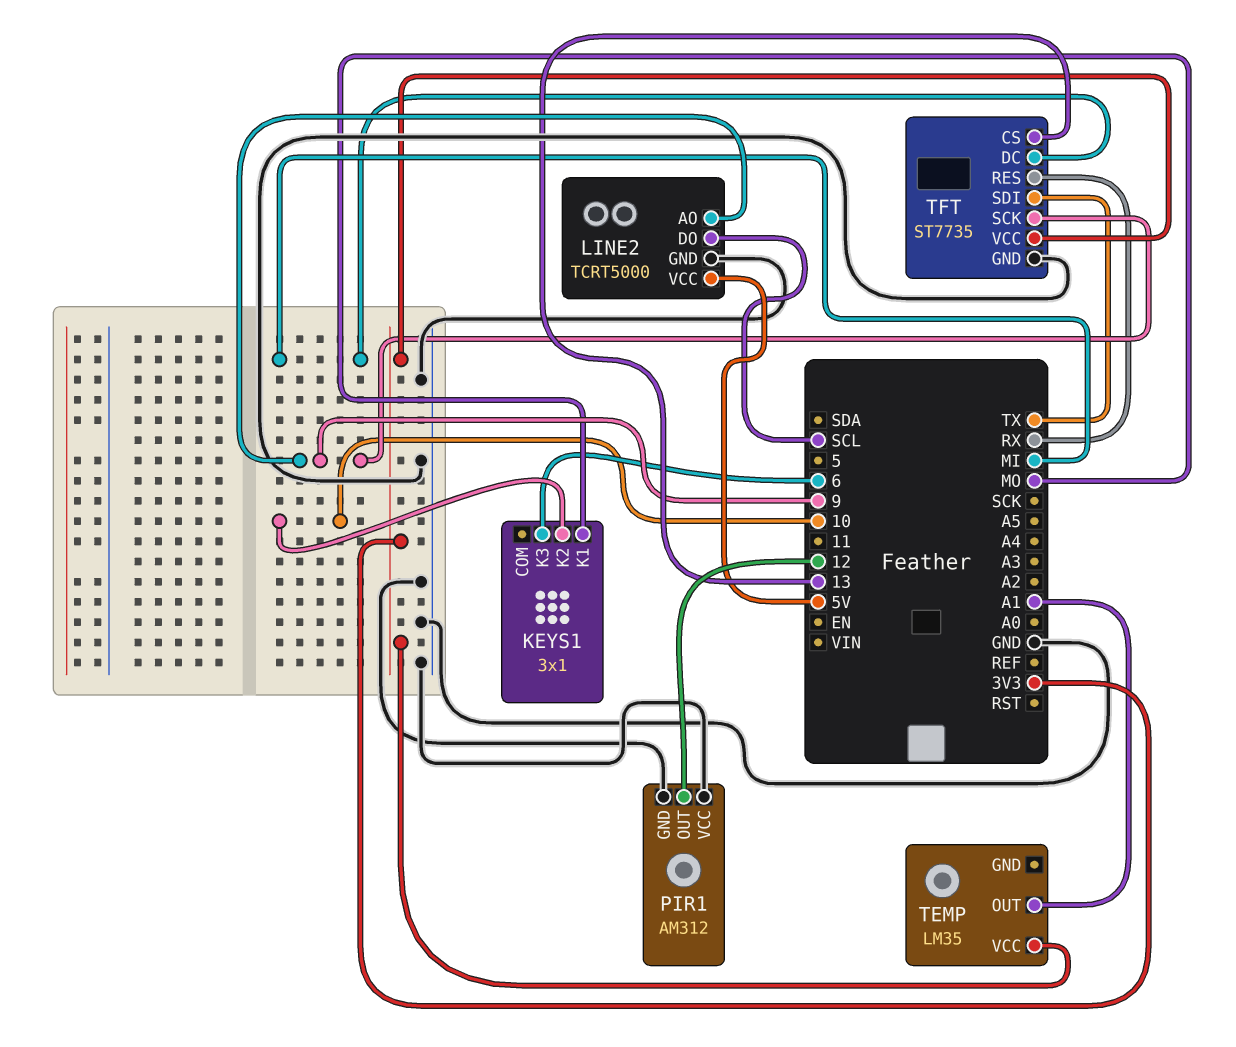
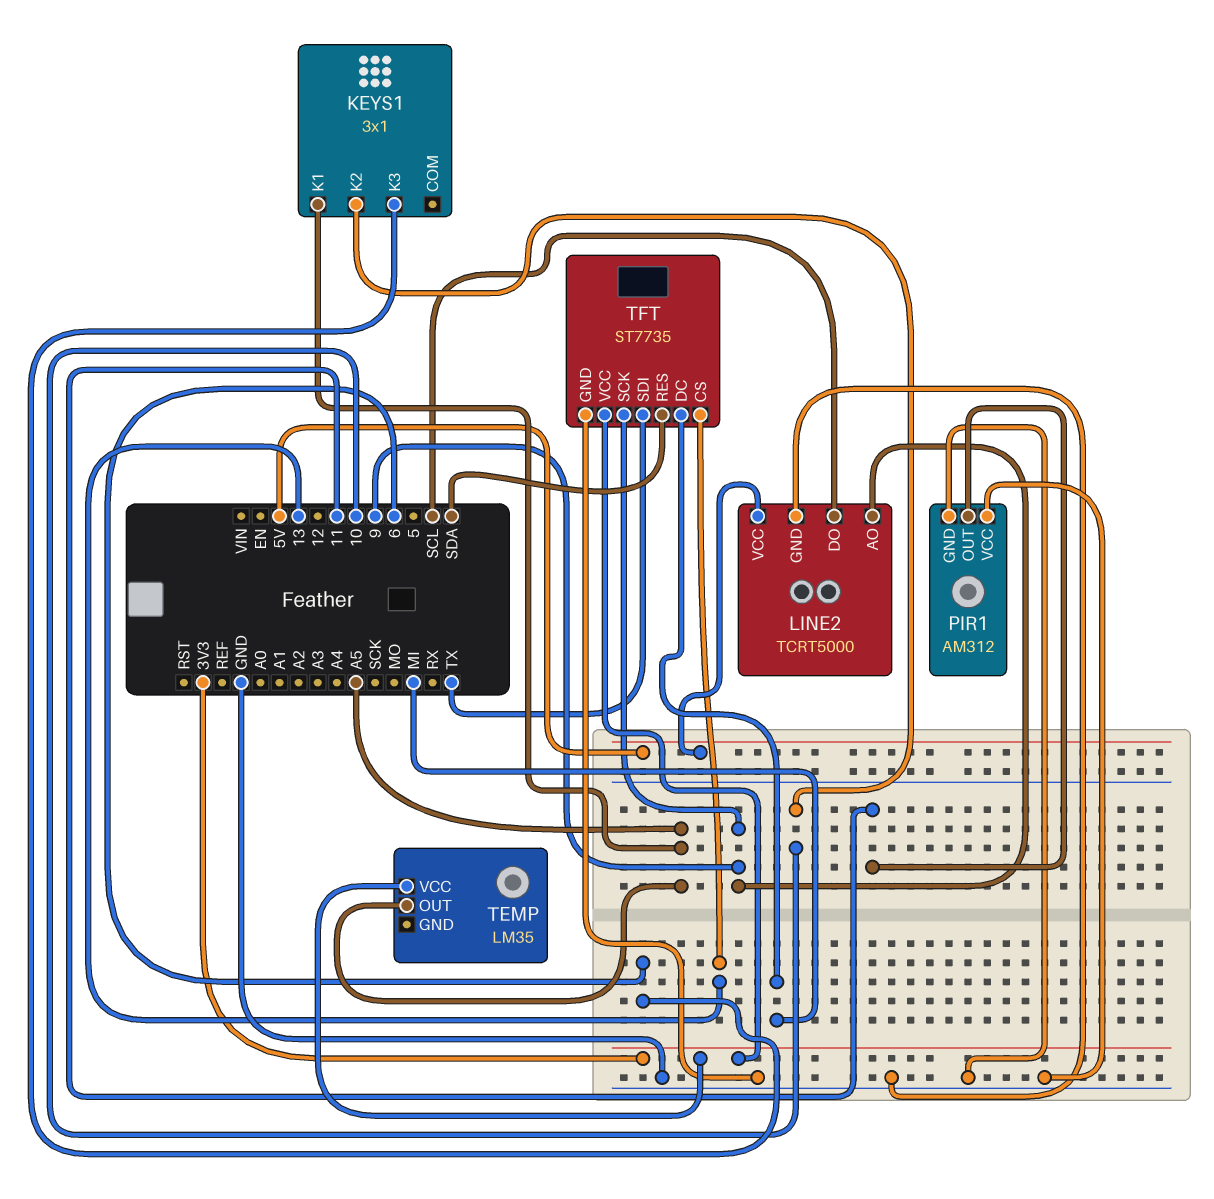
KEYS1 pin K1: MO -> A5
PIR1 pin OUT: 12 -> 11
TEMP pin OUT: A1 -> A5
TFT pin RES: RX -> SDA

